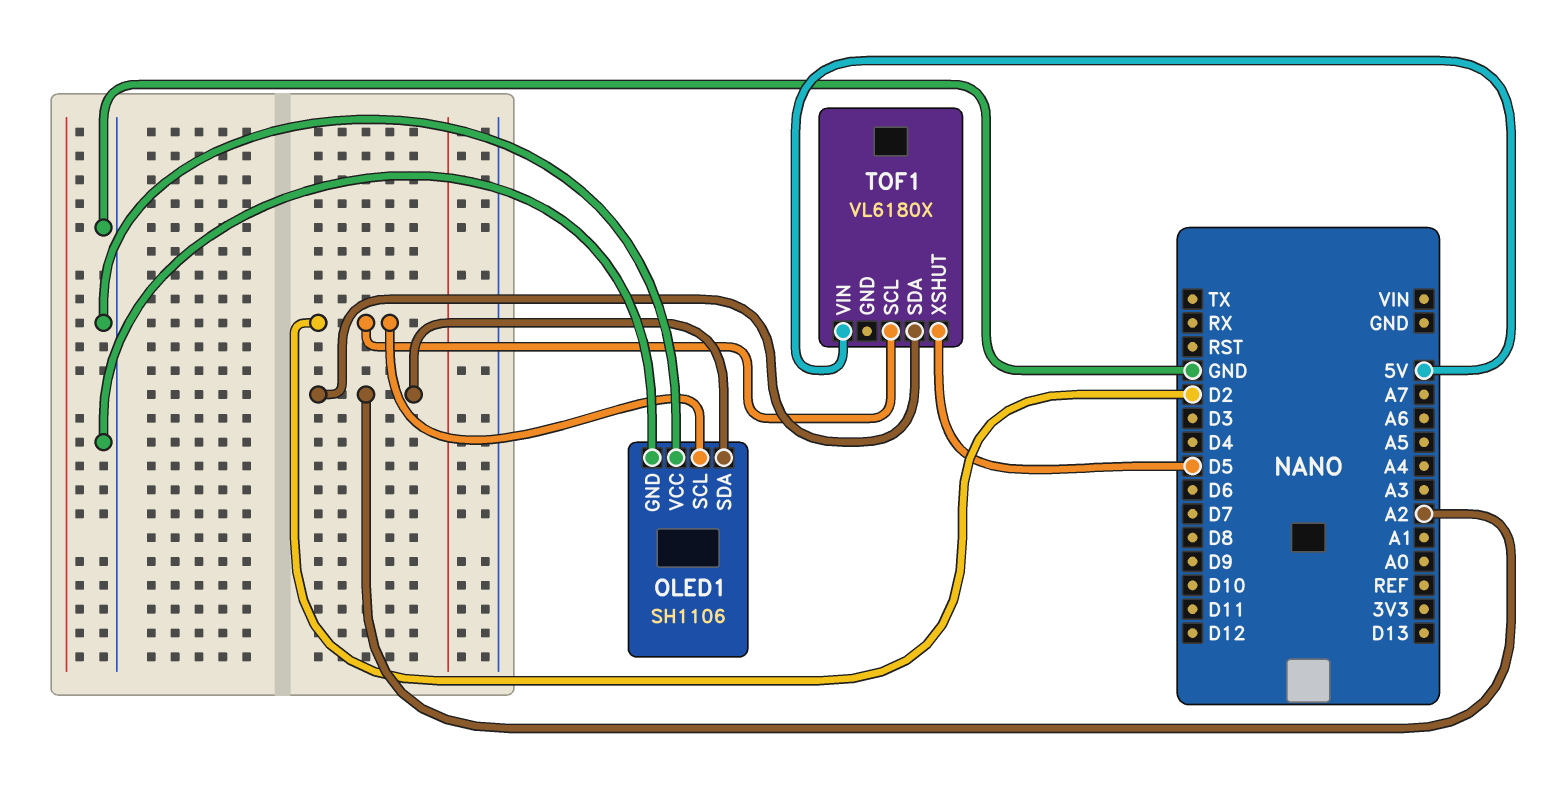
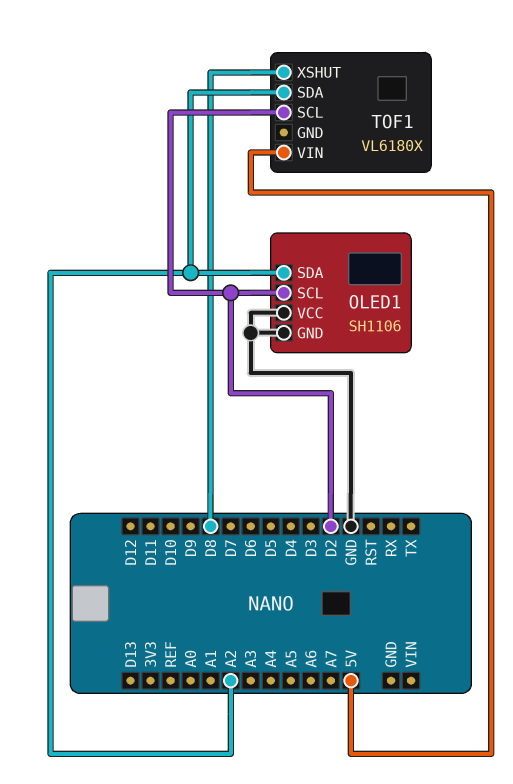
TOF1 pin XSHUT: D5 -> D8

